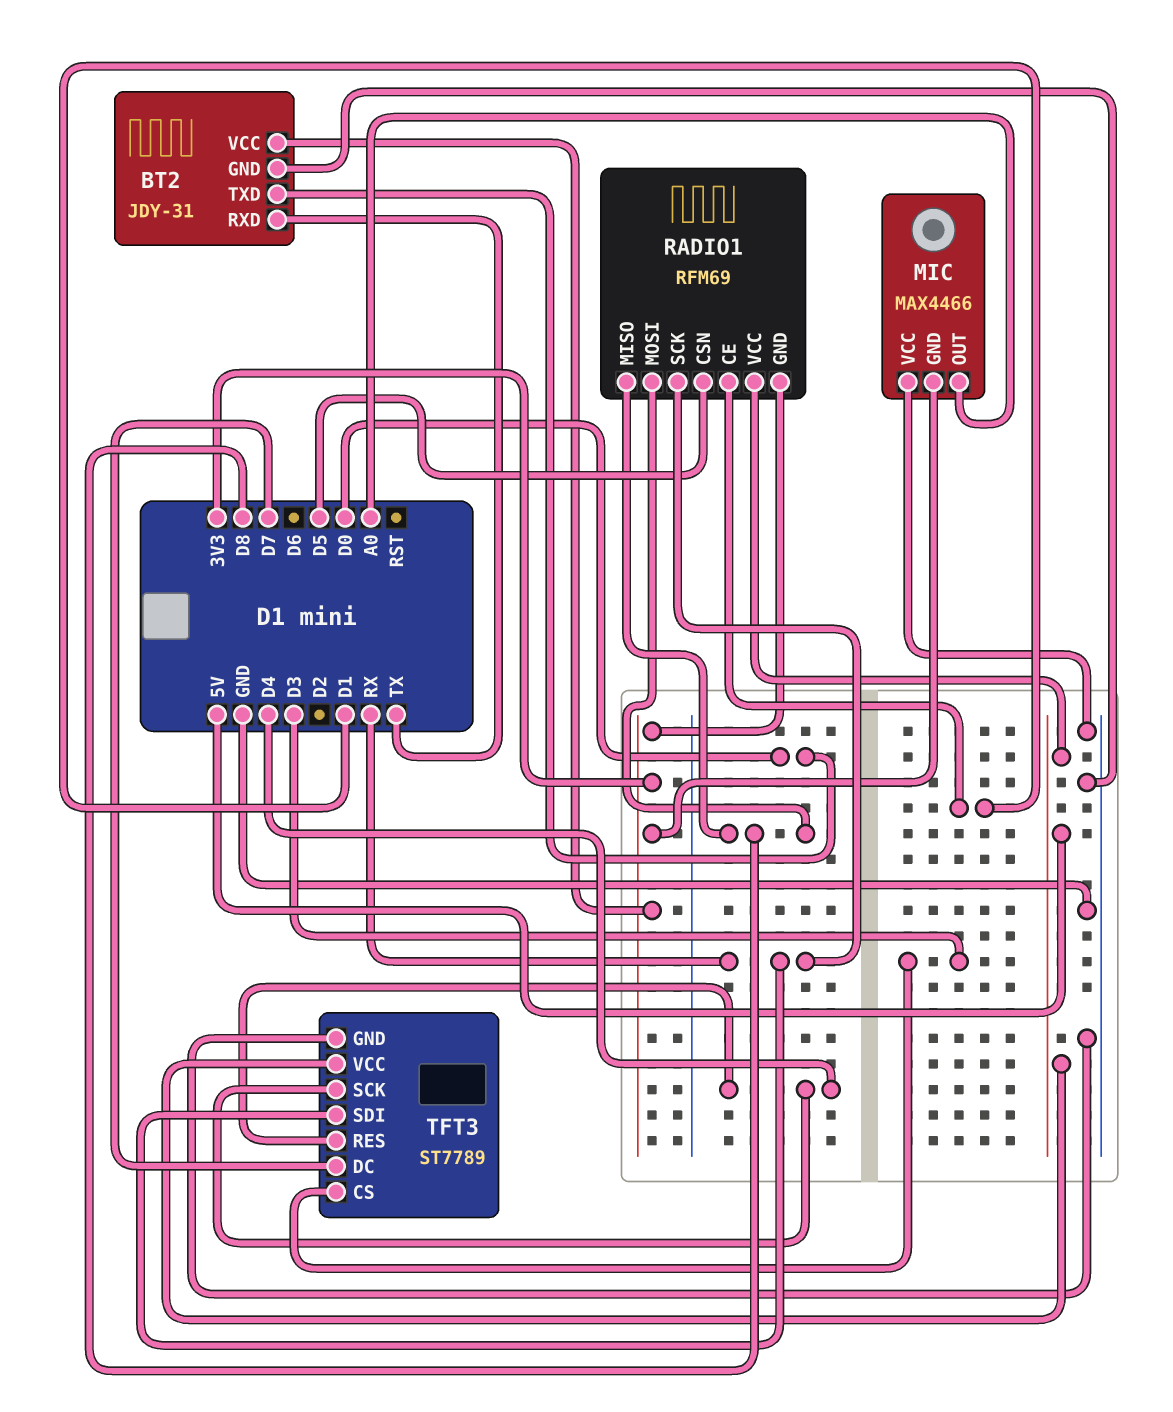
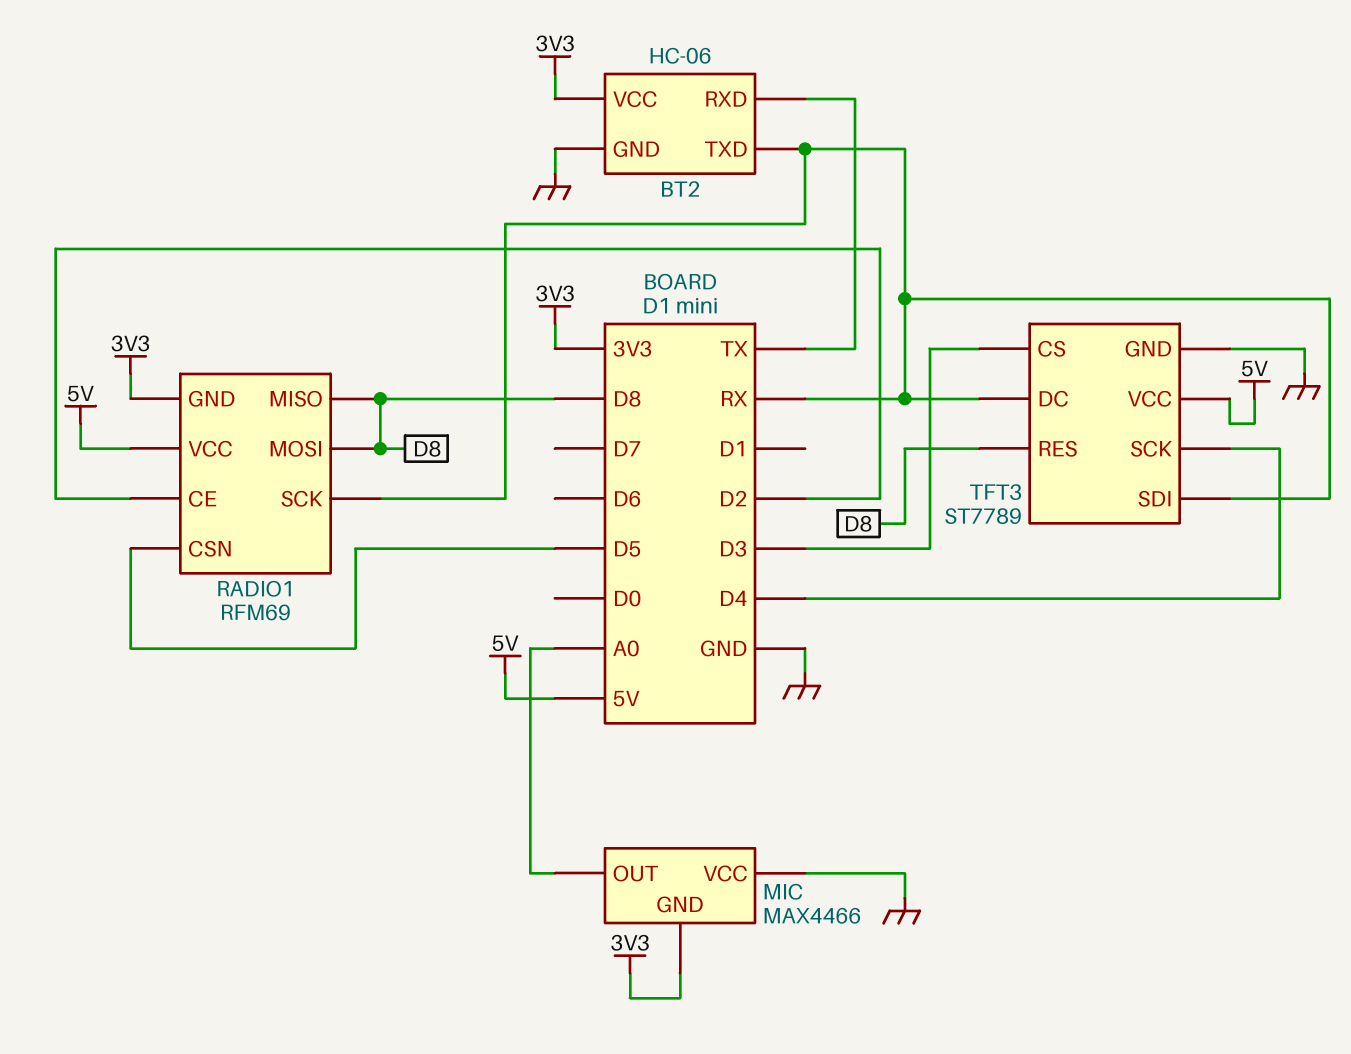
BT2: JDY-31 -> HC-06
BT2 pin TXD: D0 -> RX
RADIO1 pin CE: D1 -> D2
TFT3 pin DC: D7 -> RX
TFT3 pin RES: D4 -> D8

